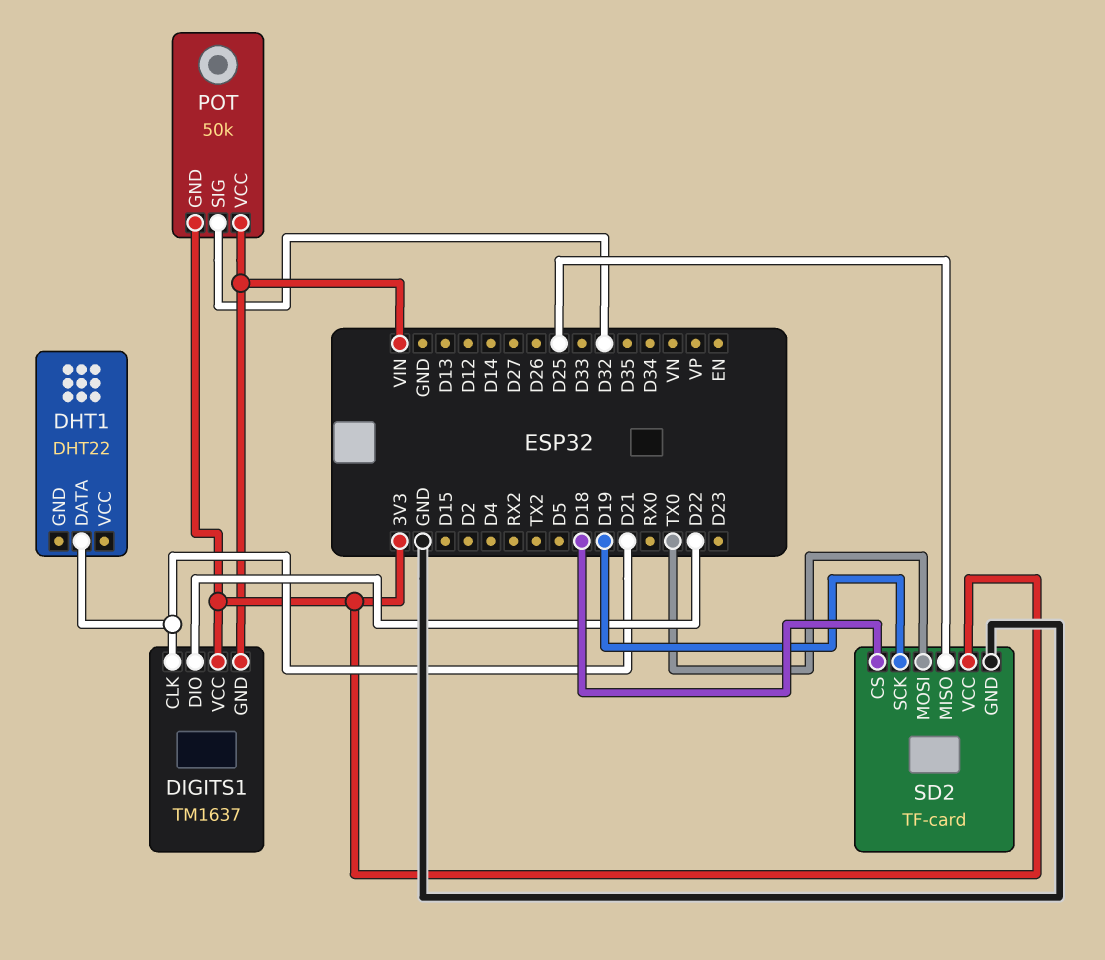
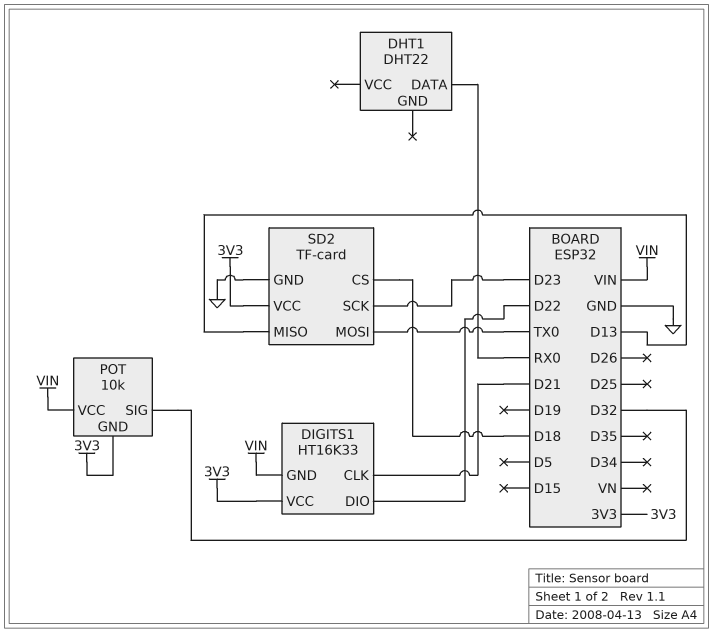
DHT1 pin DATA: D21 -> RX0
DIGITS1: TM1637 -> HT16K33
POT: 50k -> 10k
SD2 pin MISO: D25 -> D13
SD2 pin SCK: D19 -> D23

